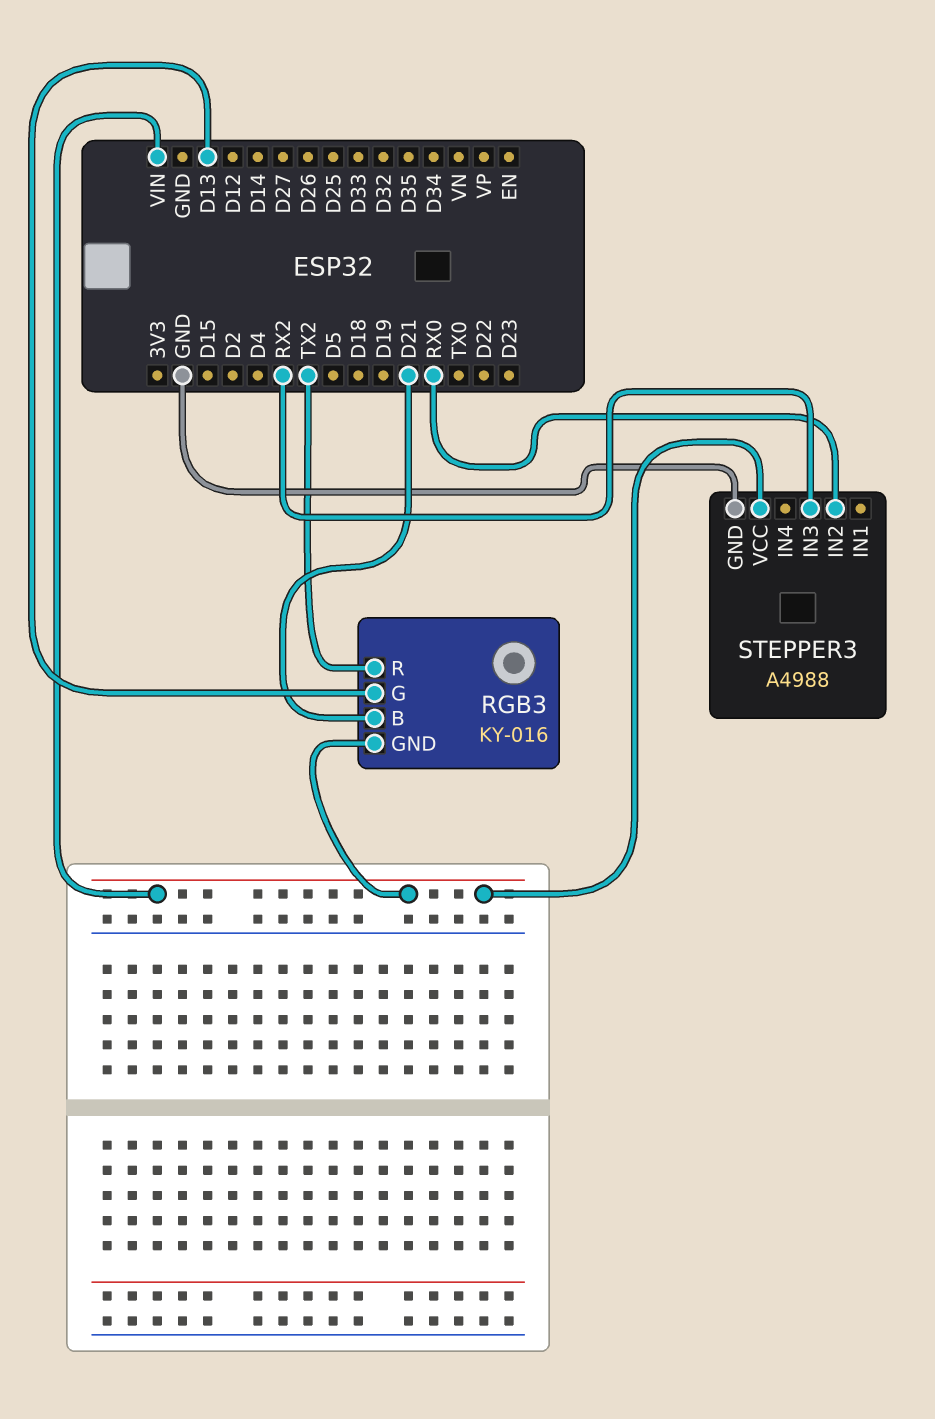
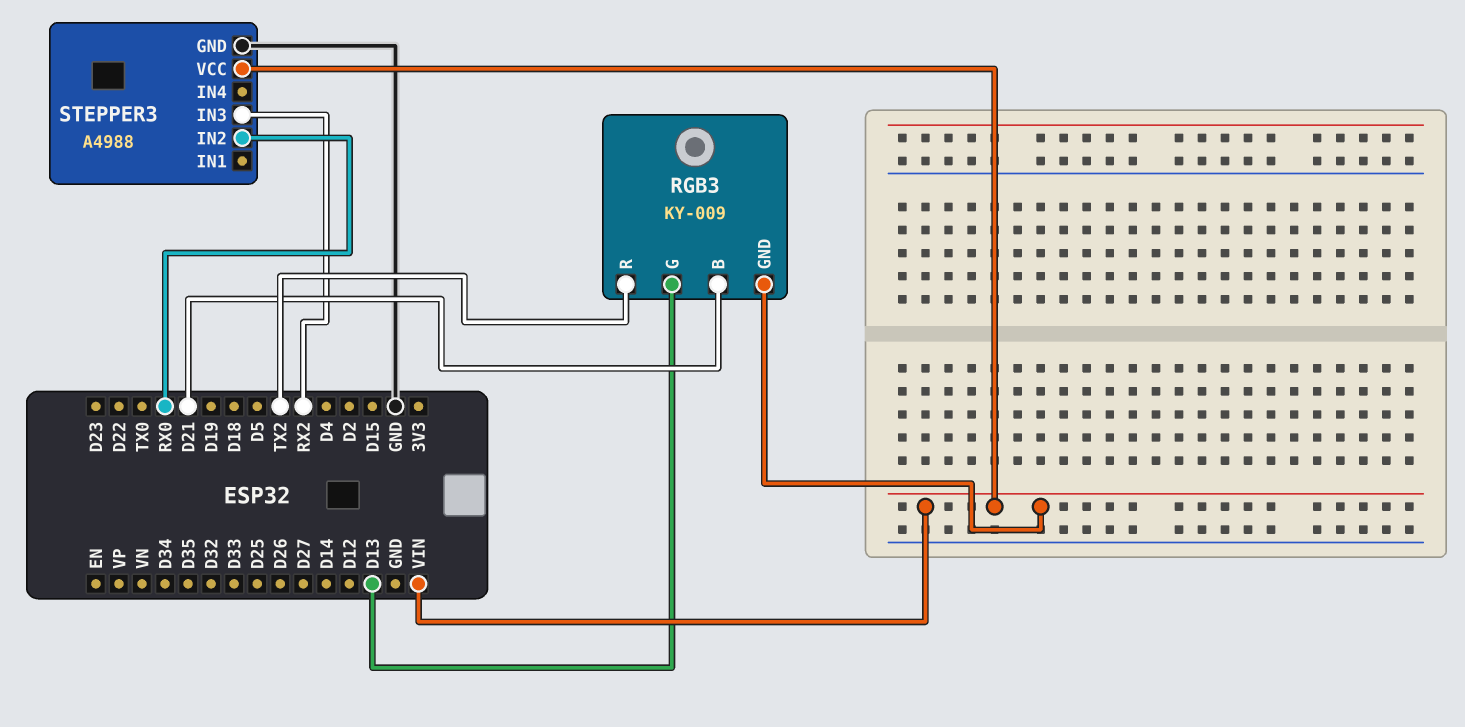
RGB3: KY-016 -> KY-009

